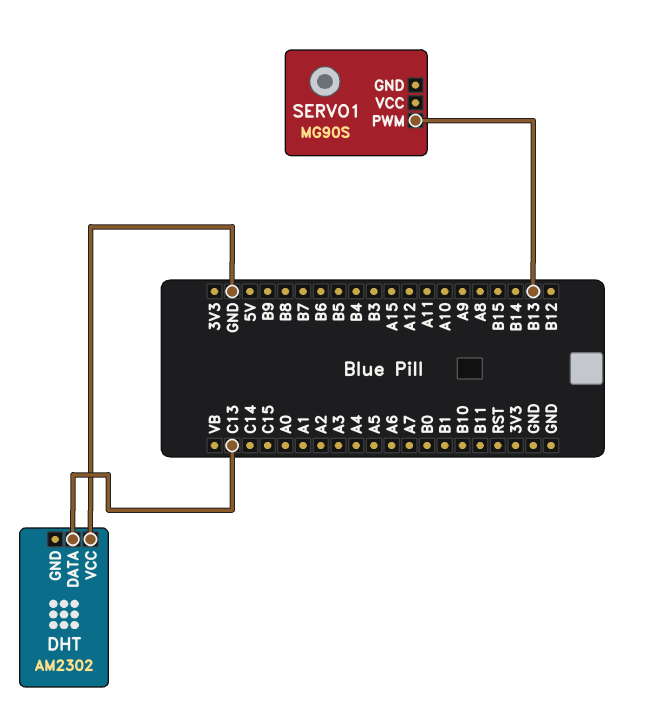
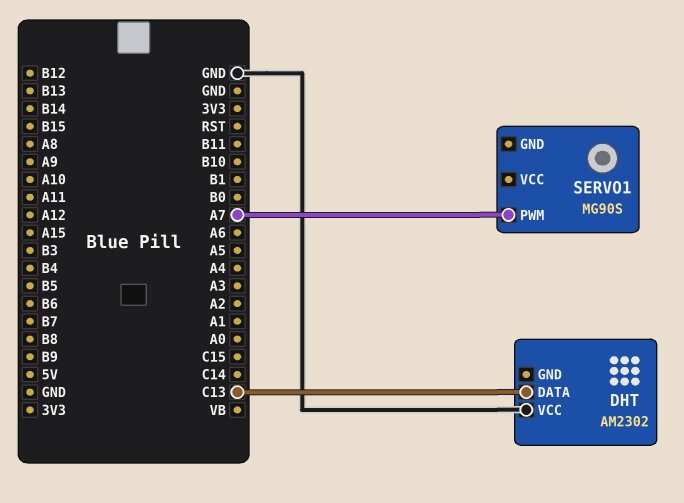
SERVO1 pin PWM: B13 -> A7

